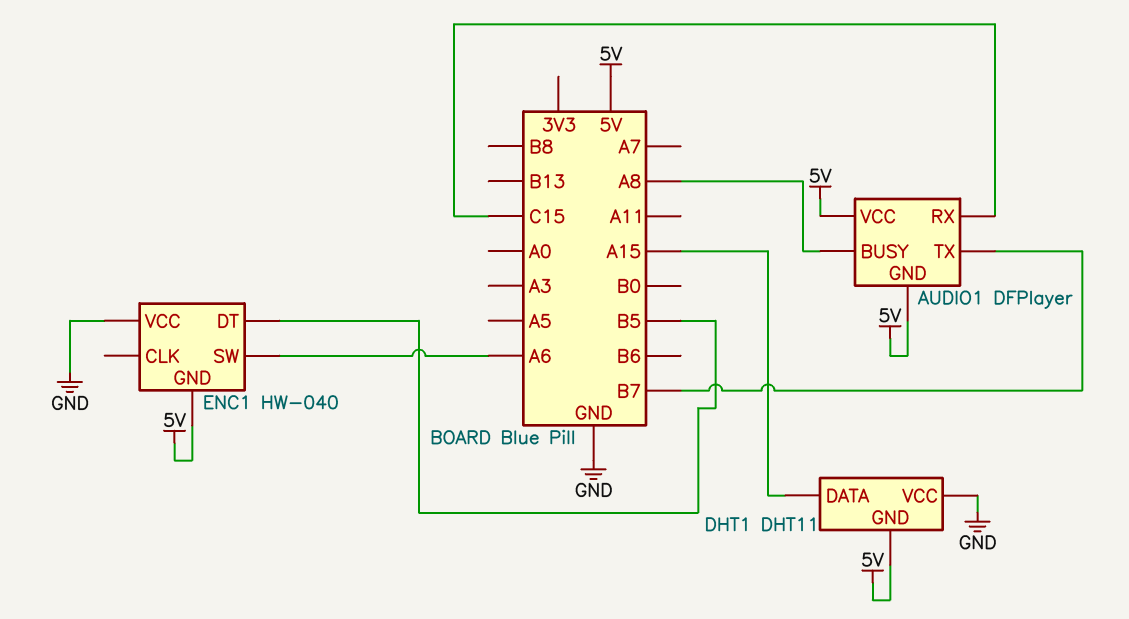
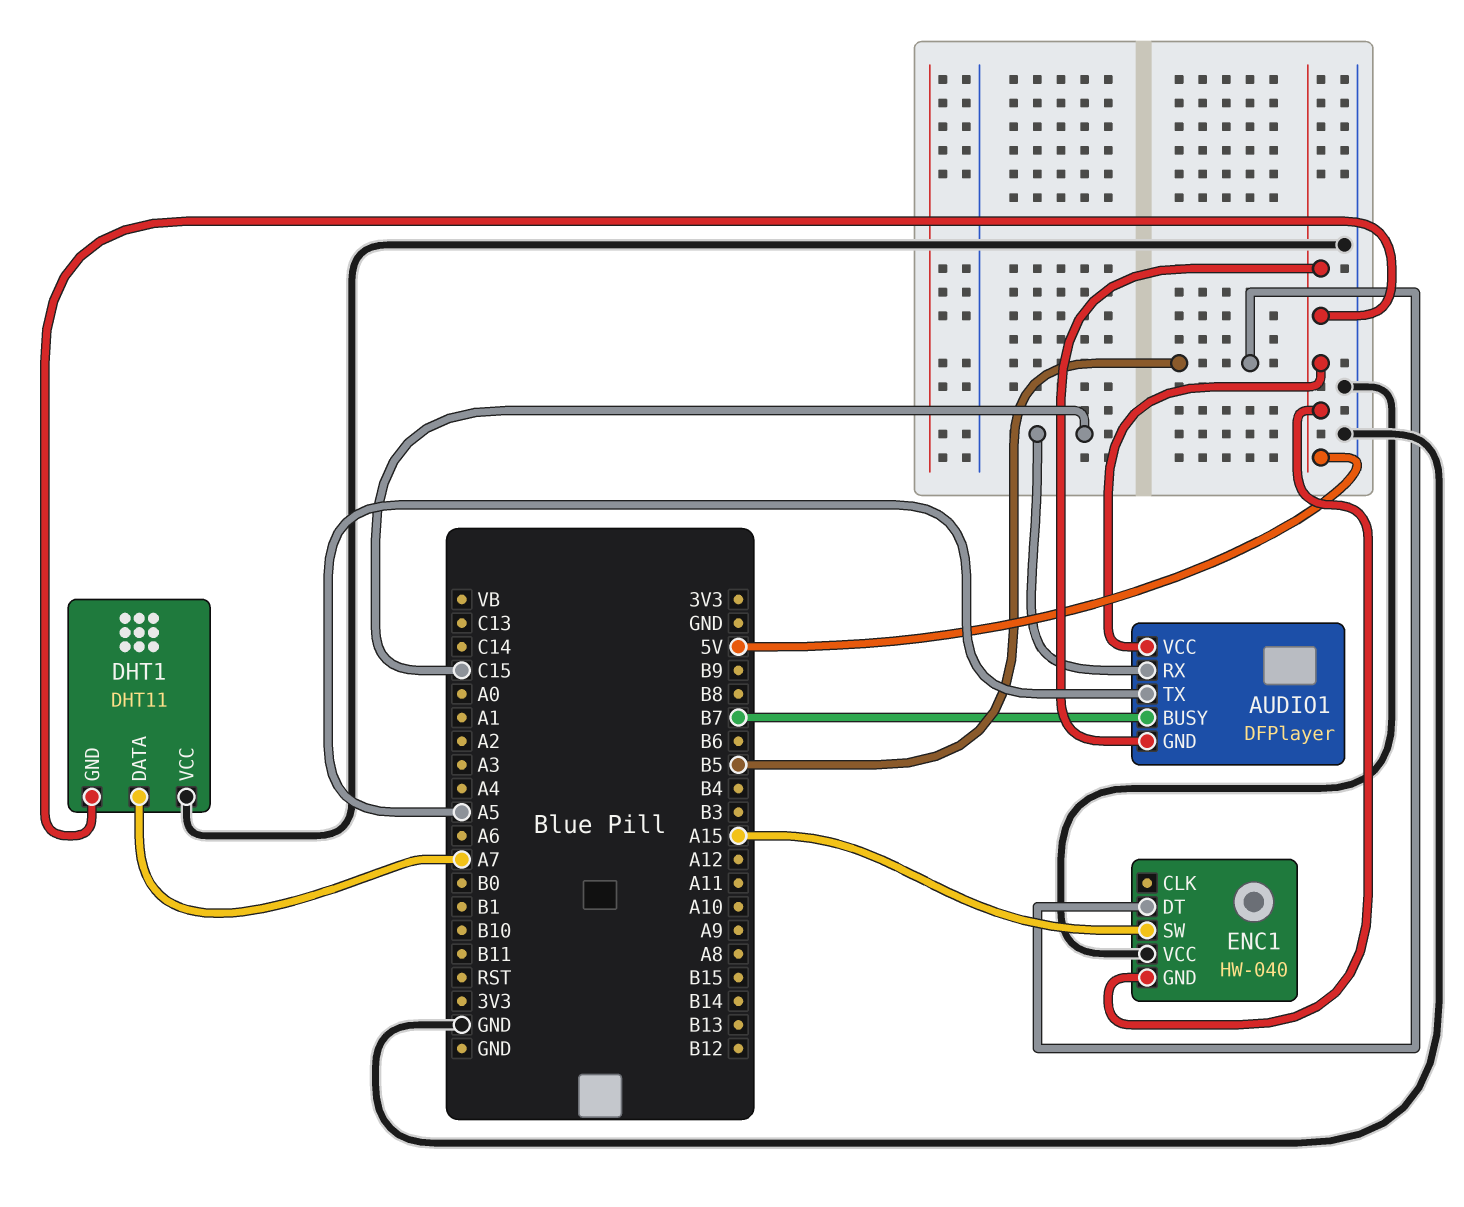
AUDIO1 pin BUSY: A8 -> B7
AUDIO1 pin TX: B7 -> A5
DHT1 pin DATA: A15 -> A7
ENC1 pin SW: A6 -> A15

